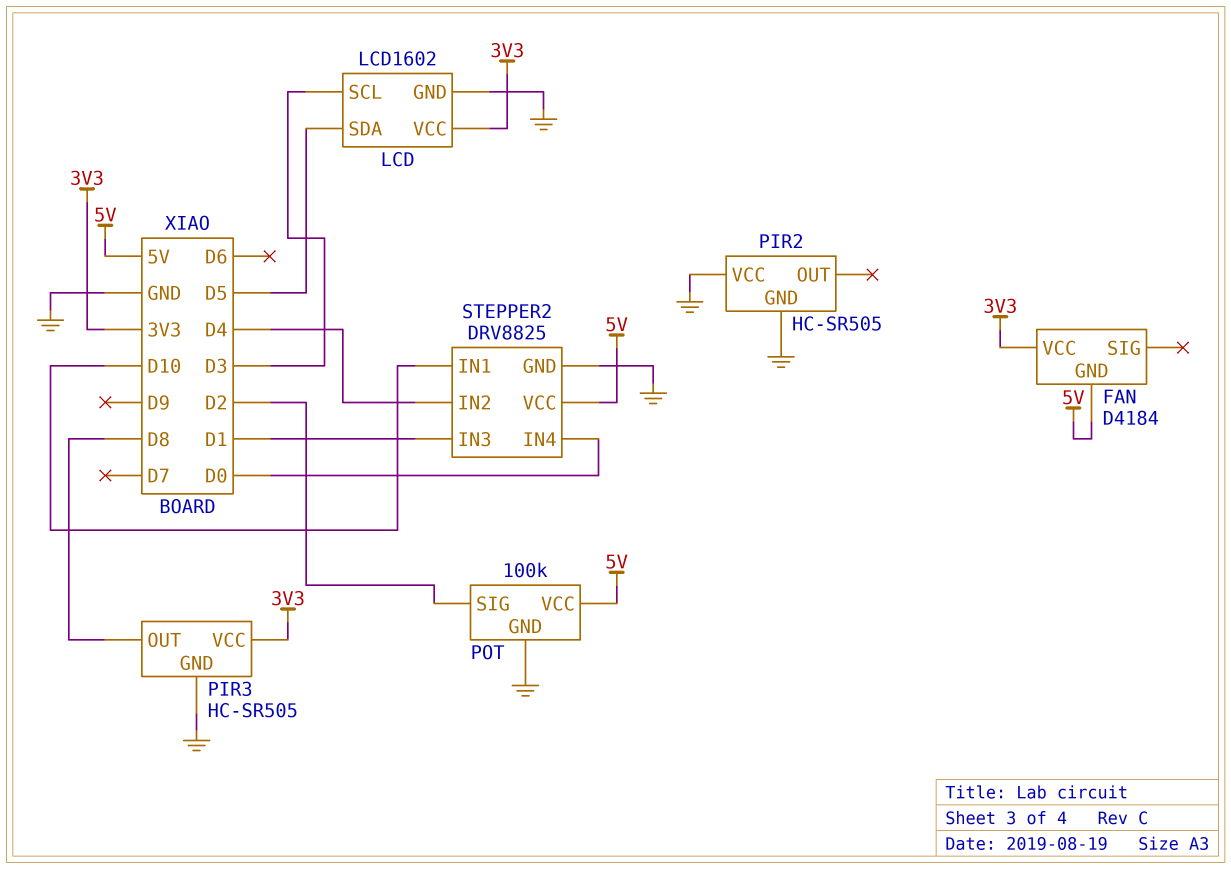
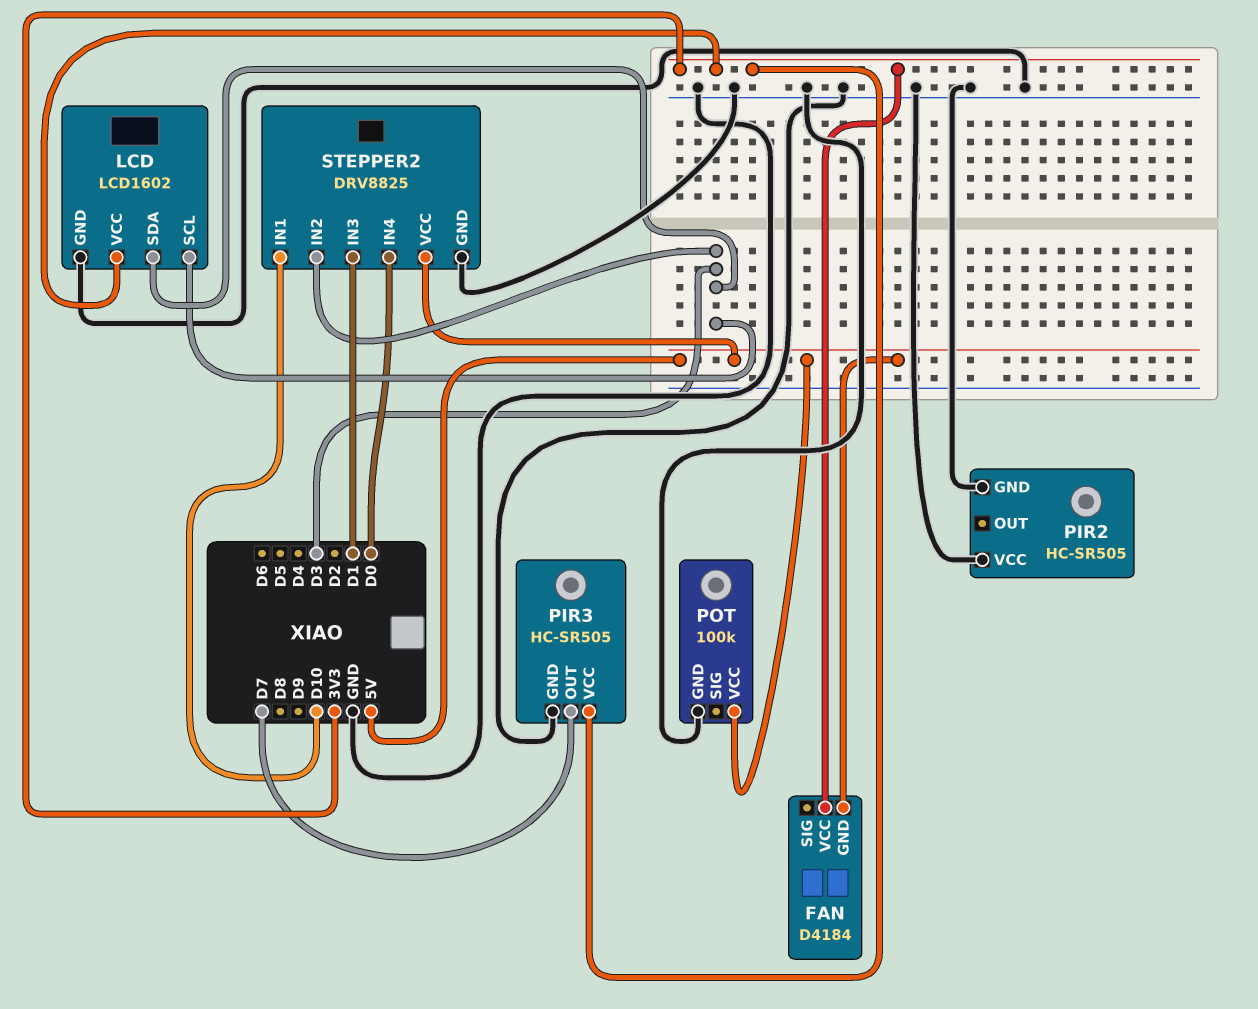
LCD pin SDA: D5 -> D3
PIR3 pin OUT: D8 -> D7
POT pin SIG: D2 -> none
STEPPER2 pin IN2: D4 -> D3

